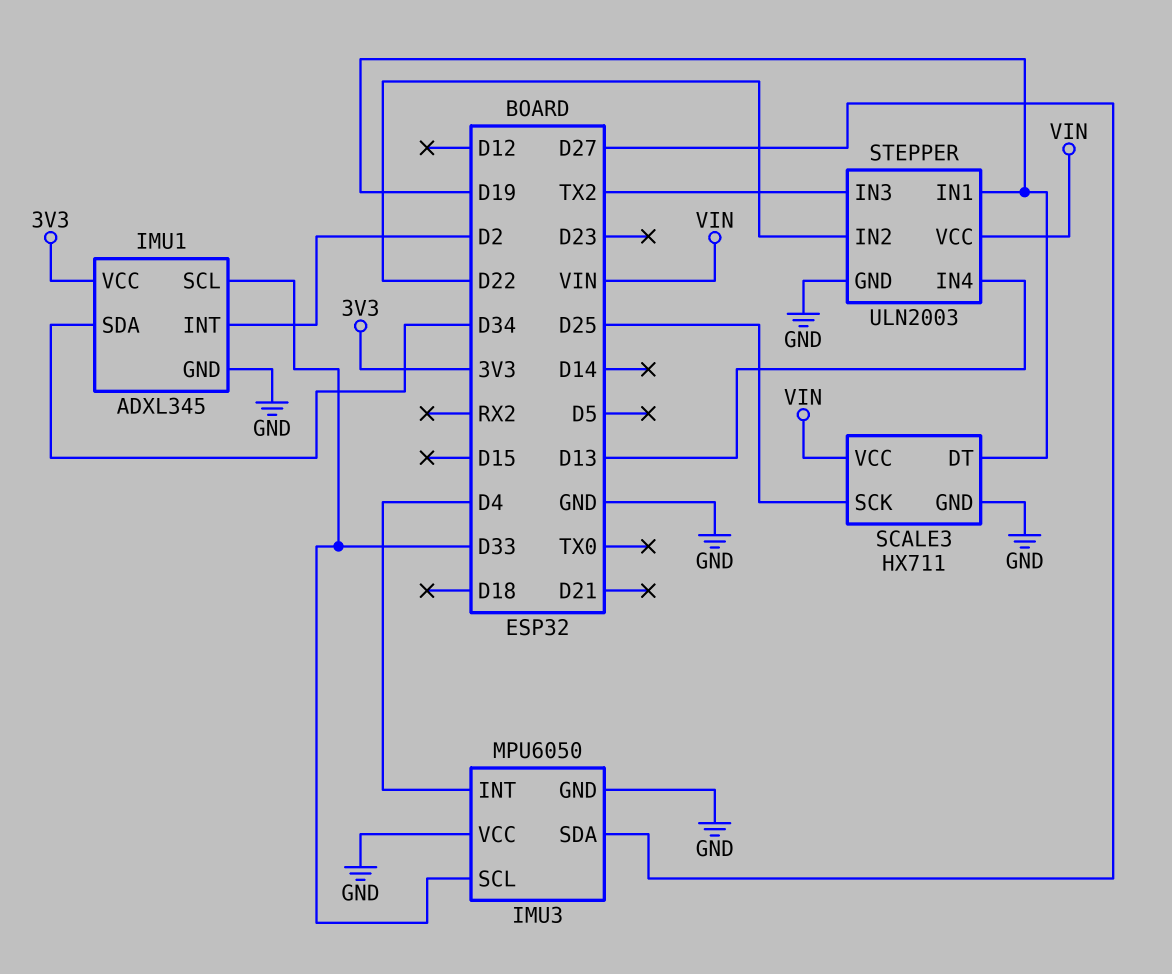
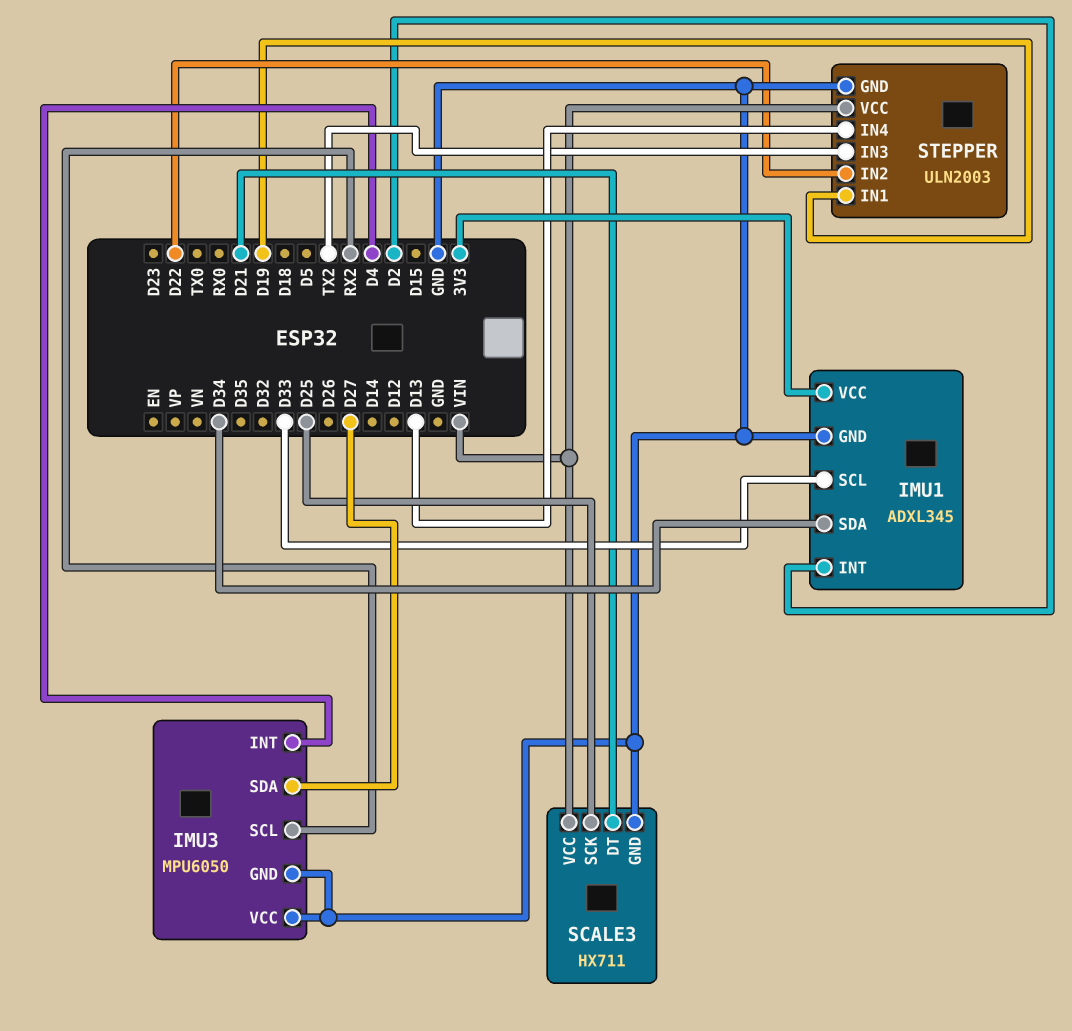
IMU3 pin SCL: D33 -> RX2
SCALE3 pin DT: D19 -> D21

